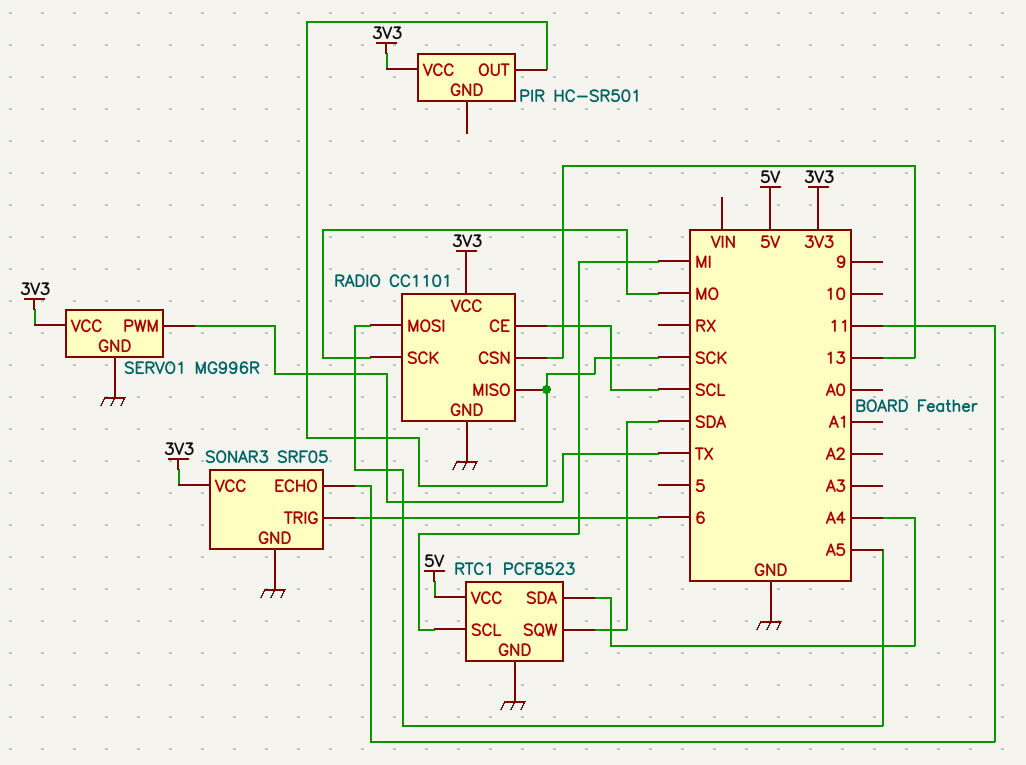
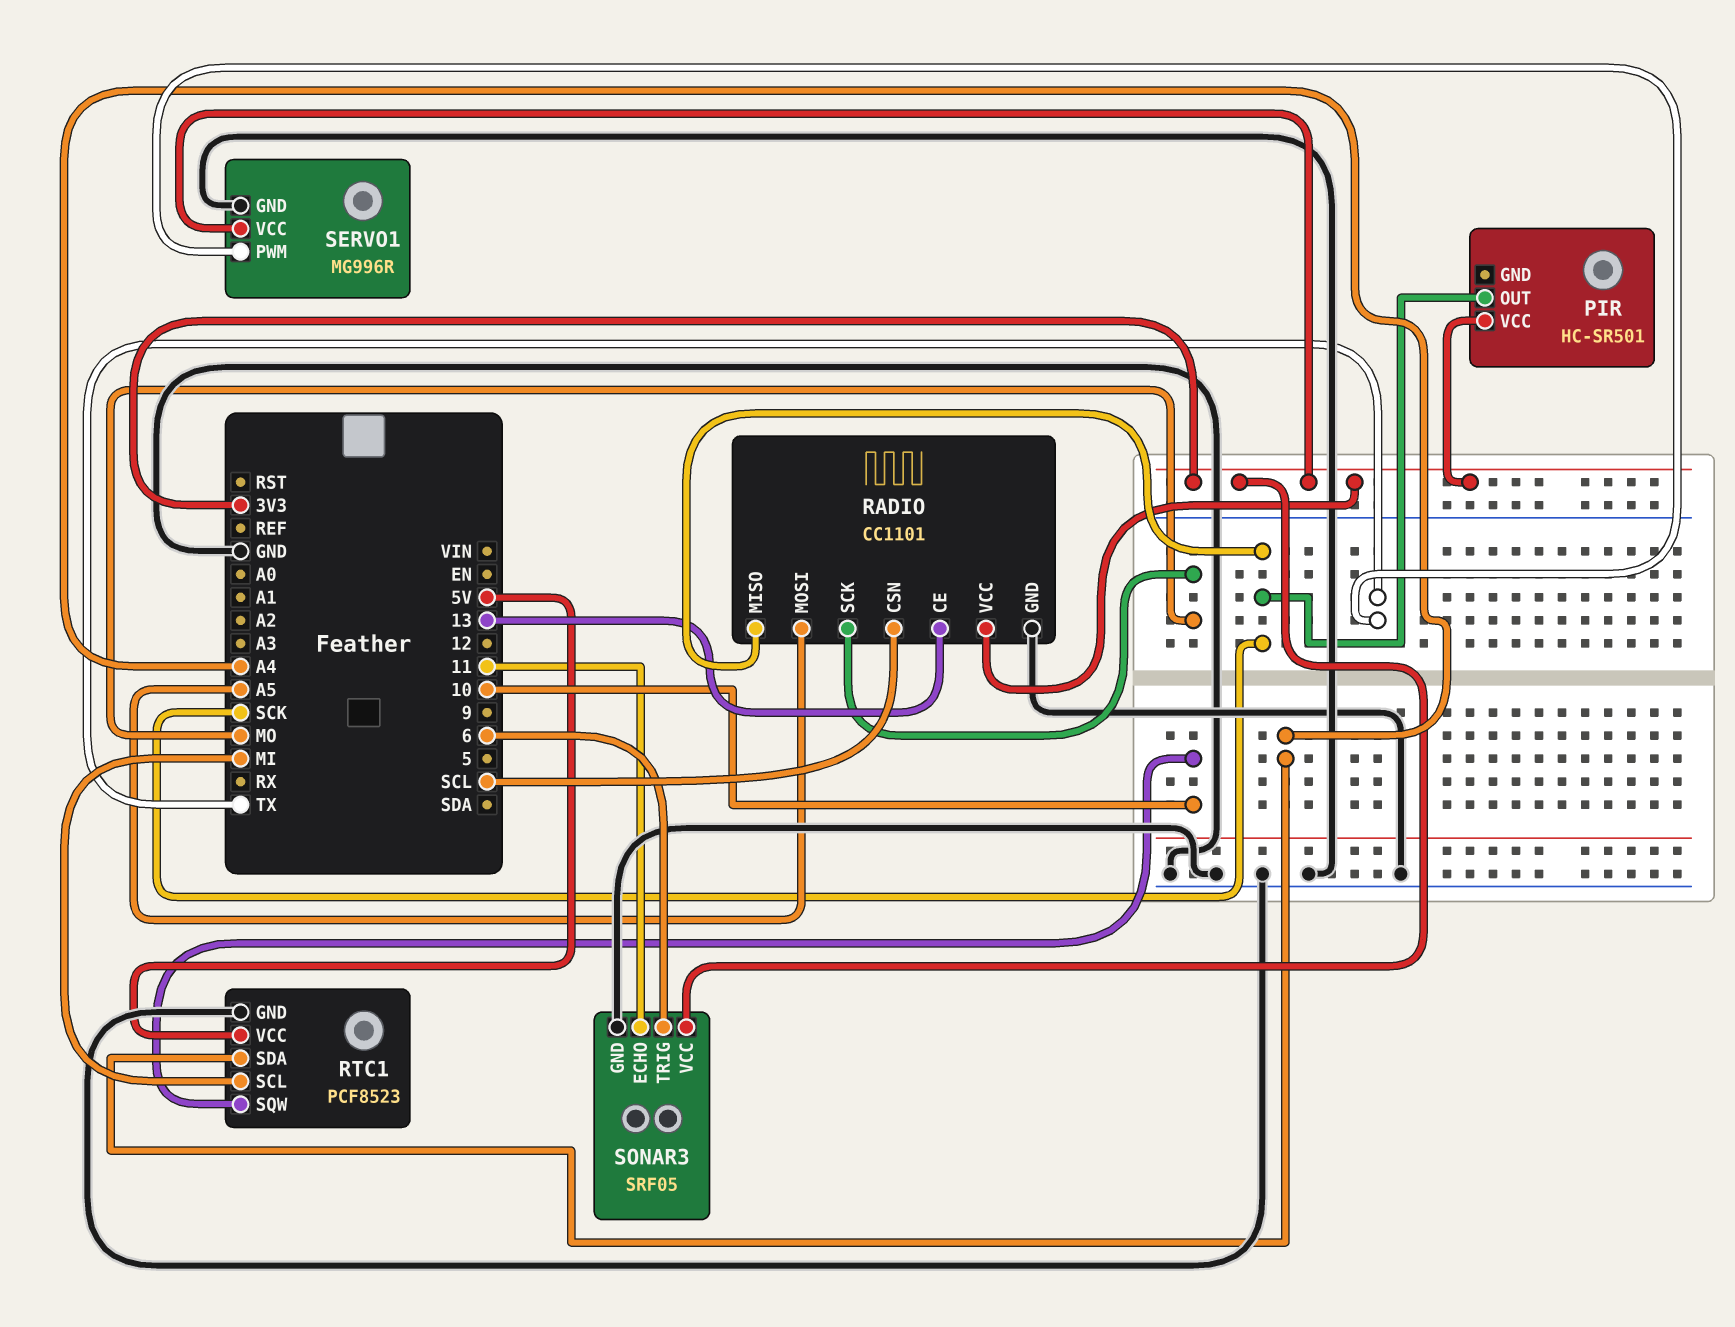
RADIO pin CE: SCL -> 13
RADIO pin CSN: 13 -> SCL
RTC1 pin SQW: SDA -> 10

